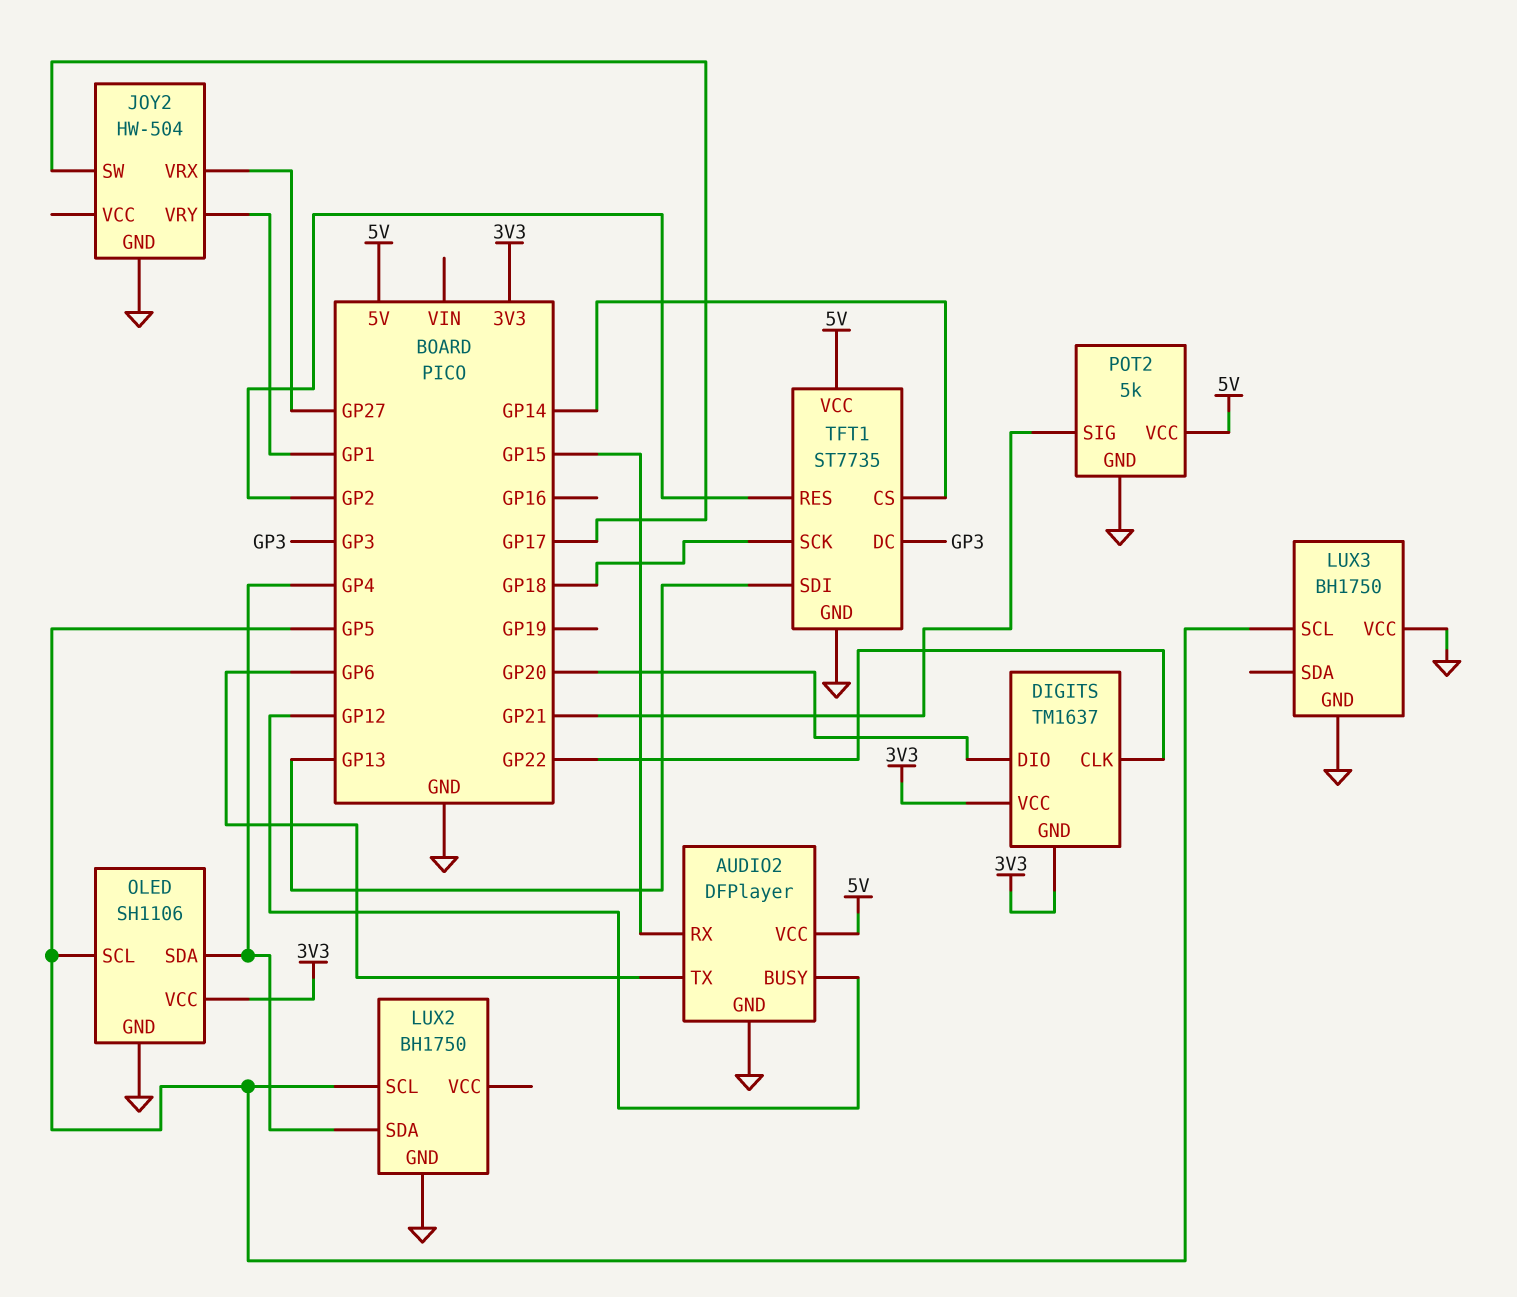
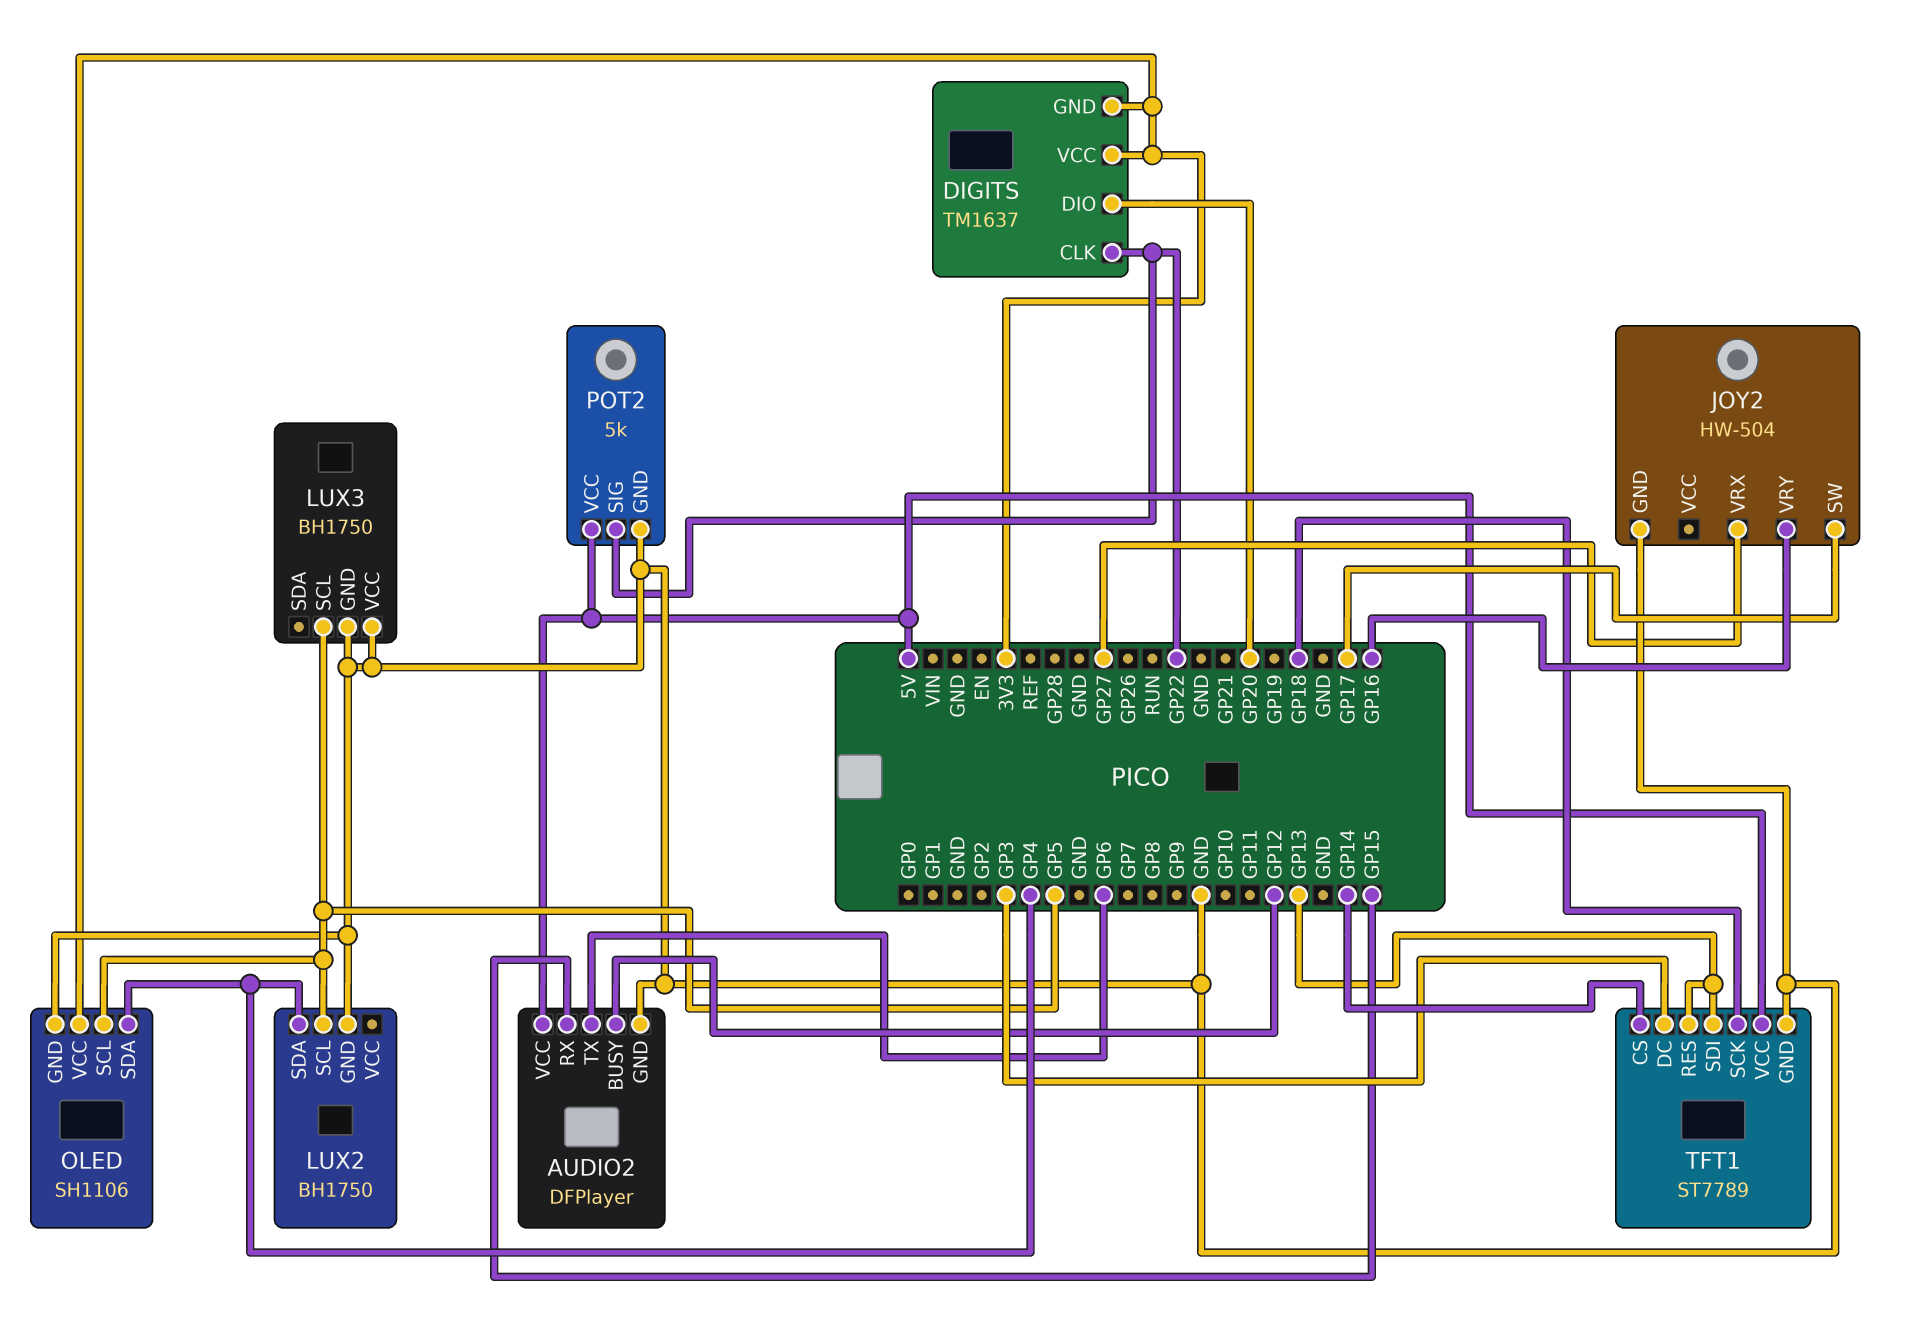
JOY2 pin VRY: GP1 -> GP16
POT2 pin SIG: GP21 -> GP22
TFT1: ST7735 -> ST7789
TFT1 pin RES: GP2 -> GP13

